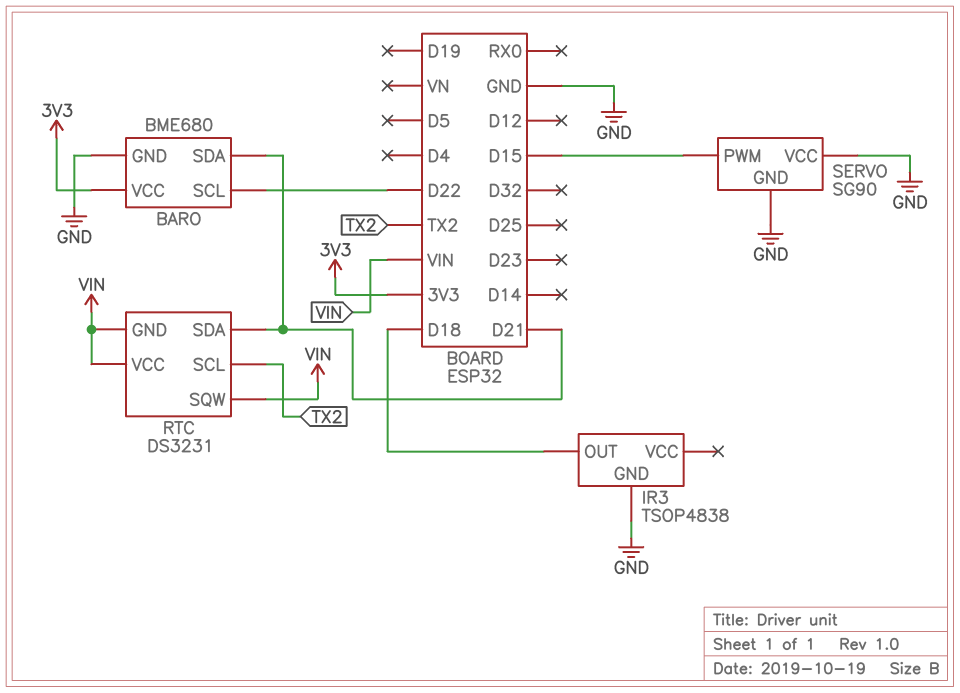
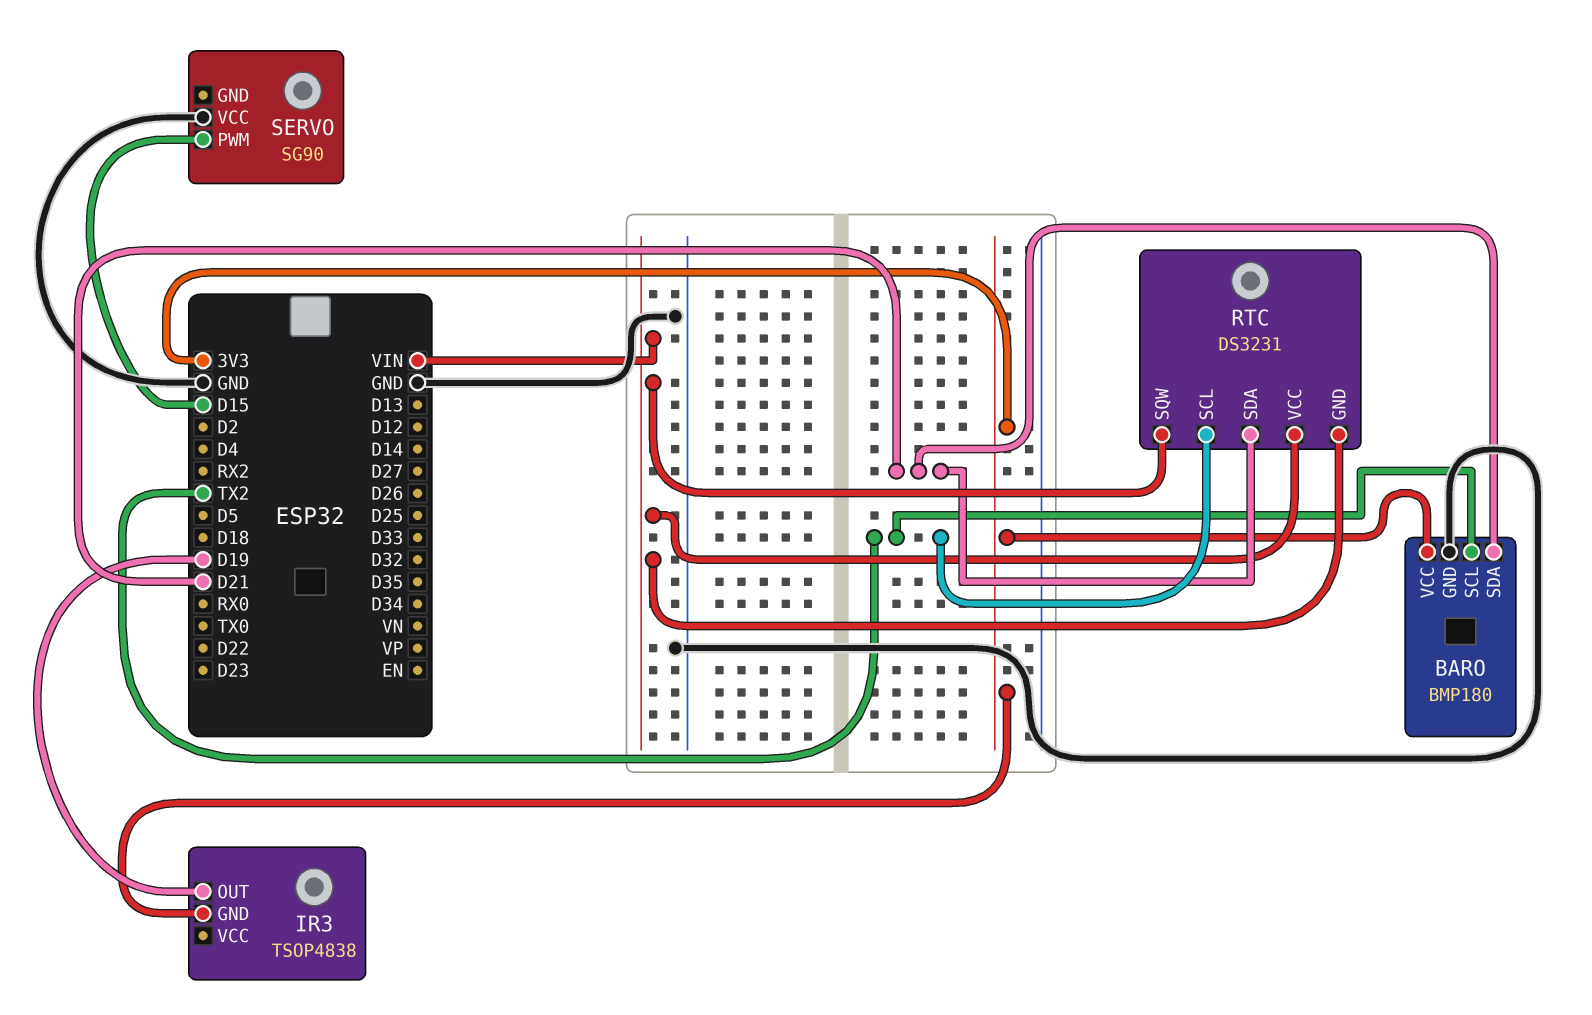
BARO: BME680 -> BMP180
BARO pin SCL: D22 -> TX2
IR3 pin GND: GND -> 3V3
IR3 pin OUT: D18 -> D19
SERVO pin GND: GND -> none

